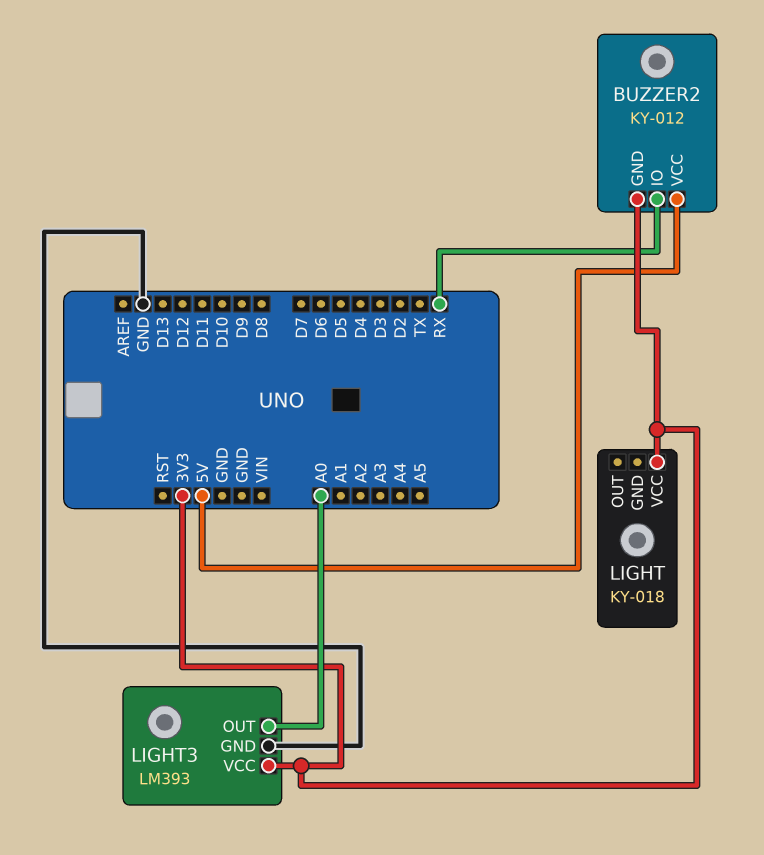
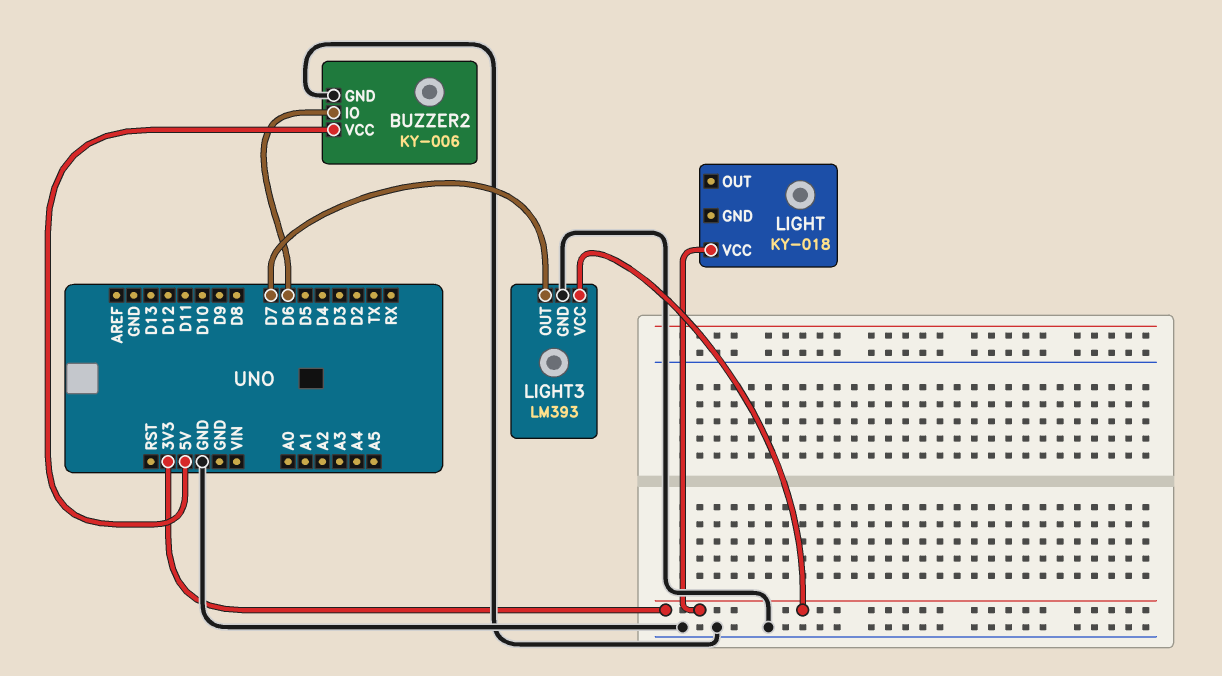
BUZZER2: KY-012 -> KY-006
BUZZER2 pin GND: 3V3 -> GND
BUZZER2 pin IO: RX -> D6
LIGHT3 pin OUT: A0 -> D7

